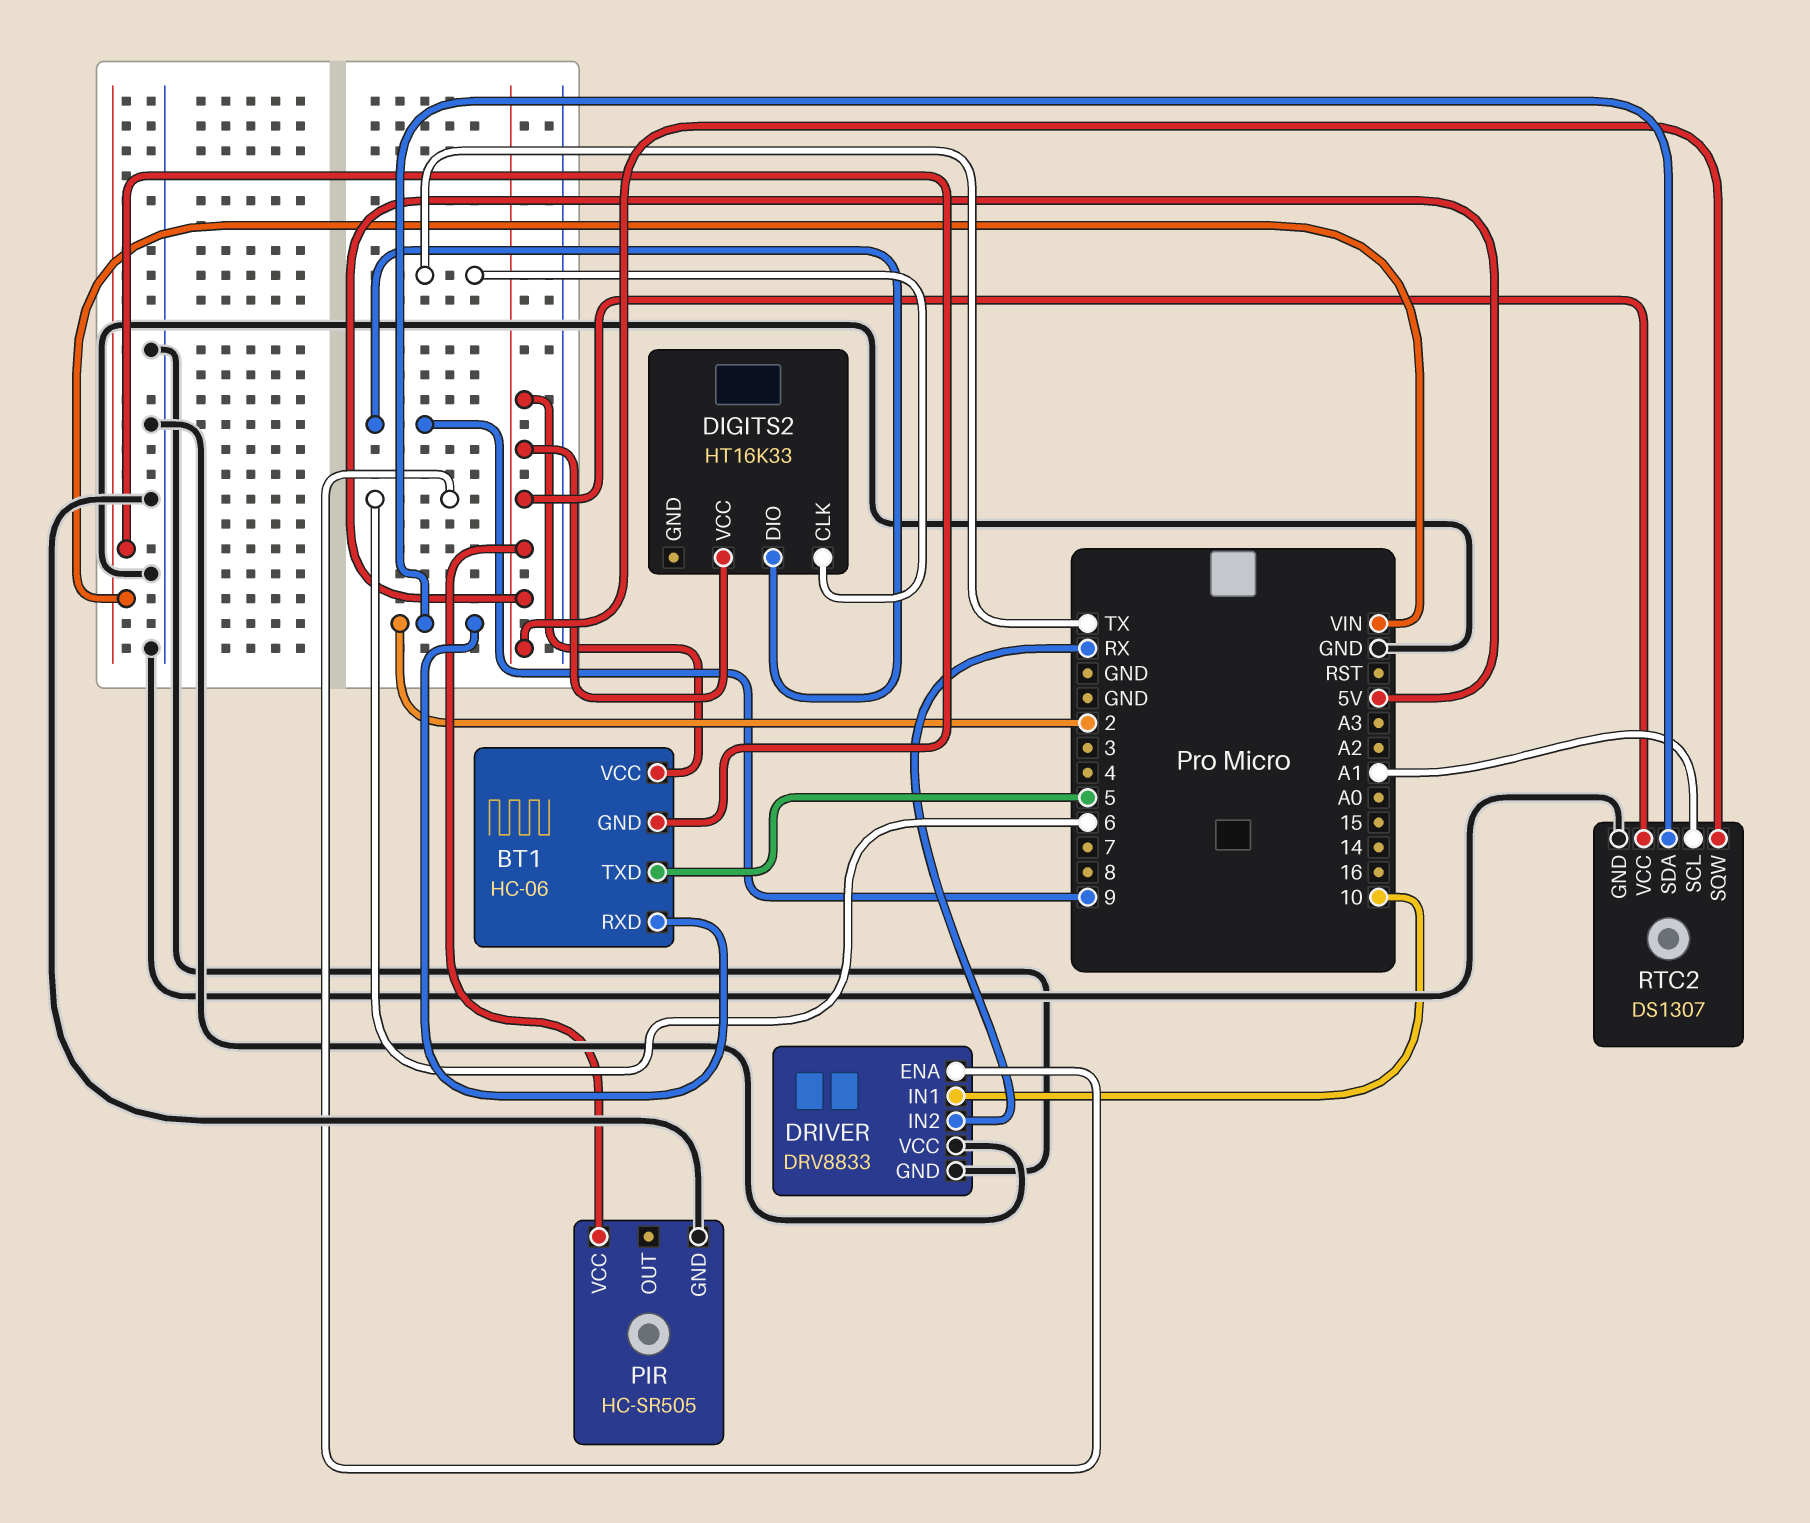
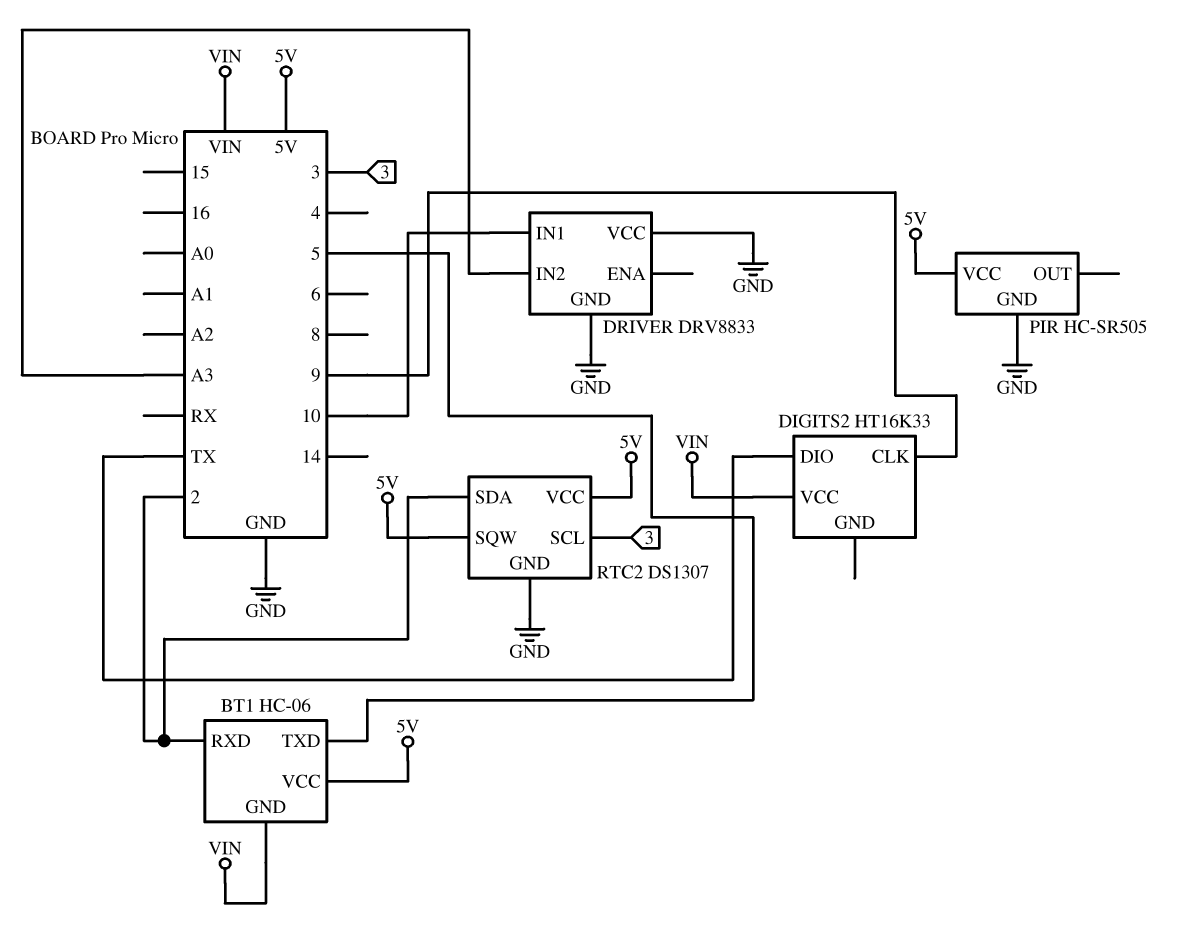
DIGITS2 pin CLK: TX -> 9
DIGITS2 pin DIO: 9 -> TX
DIGITS2 pin VCC: 5V -> VIN
DRIVER pin ENA: 6 -> none
DRIVER pin IN2: RX -> A3
RTC2 pin SCL: A1 -> 3

